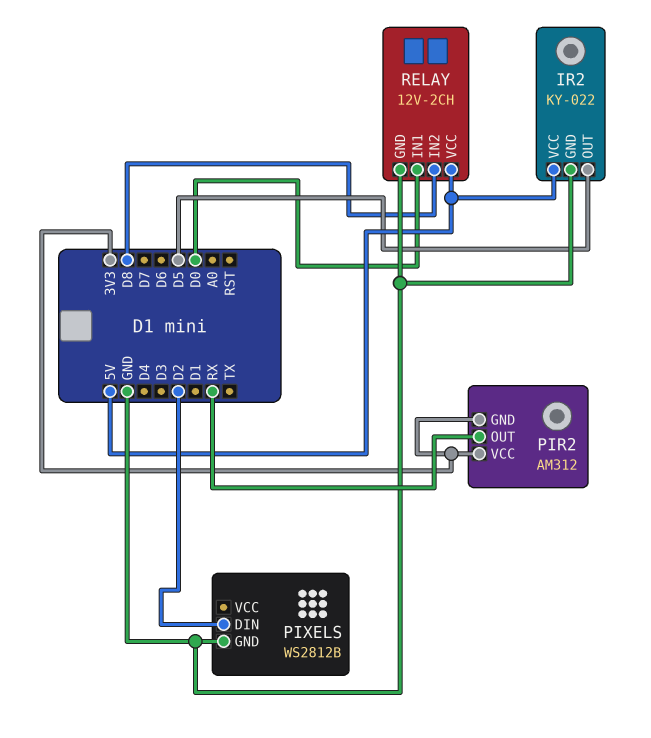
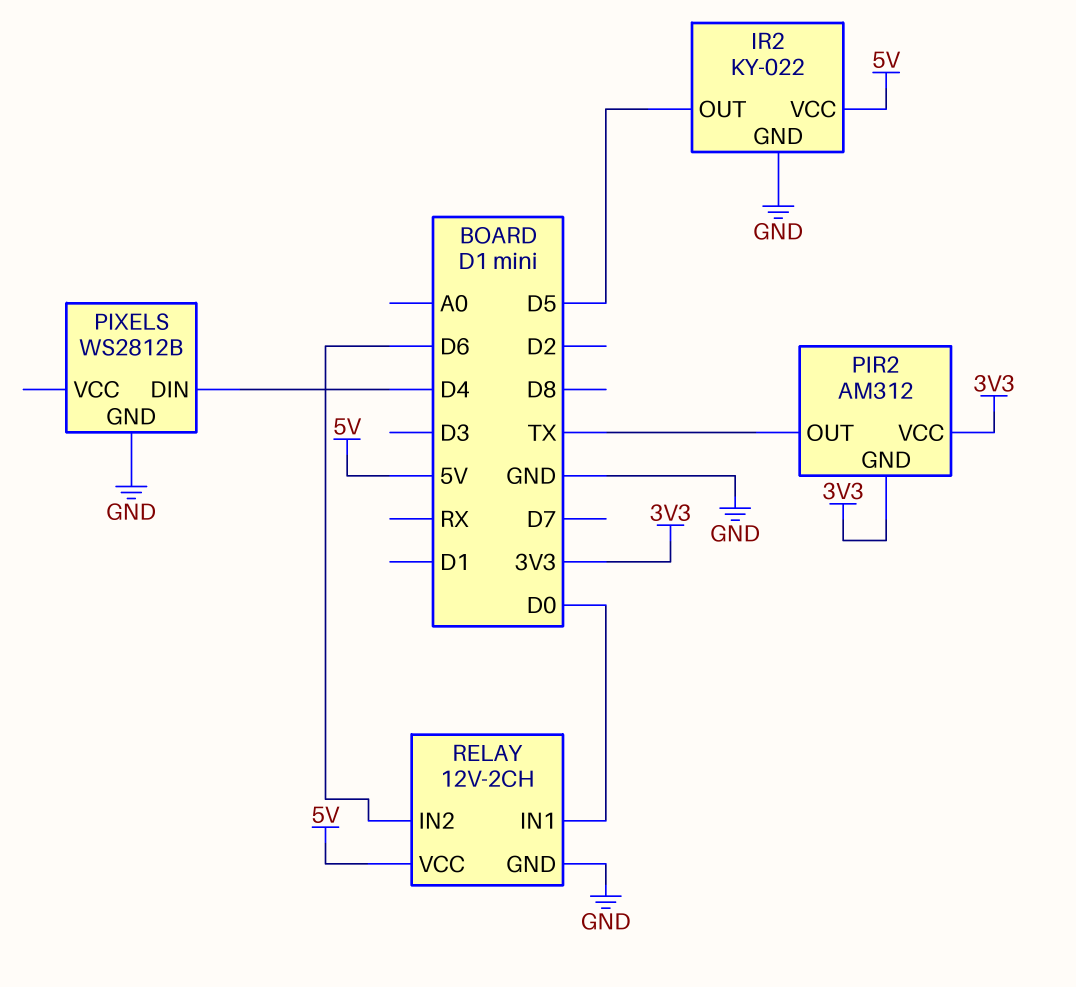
PIR2 pin OUT: RX -> TX
PIXELS pin DIN: D2 -> D4
RELAY pin IN2: D8 -> D6

